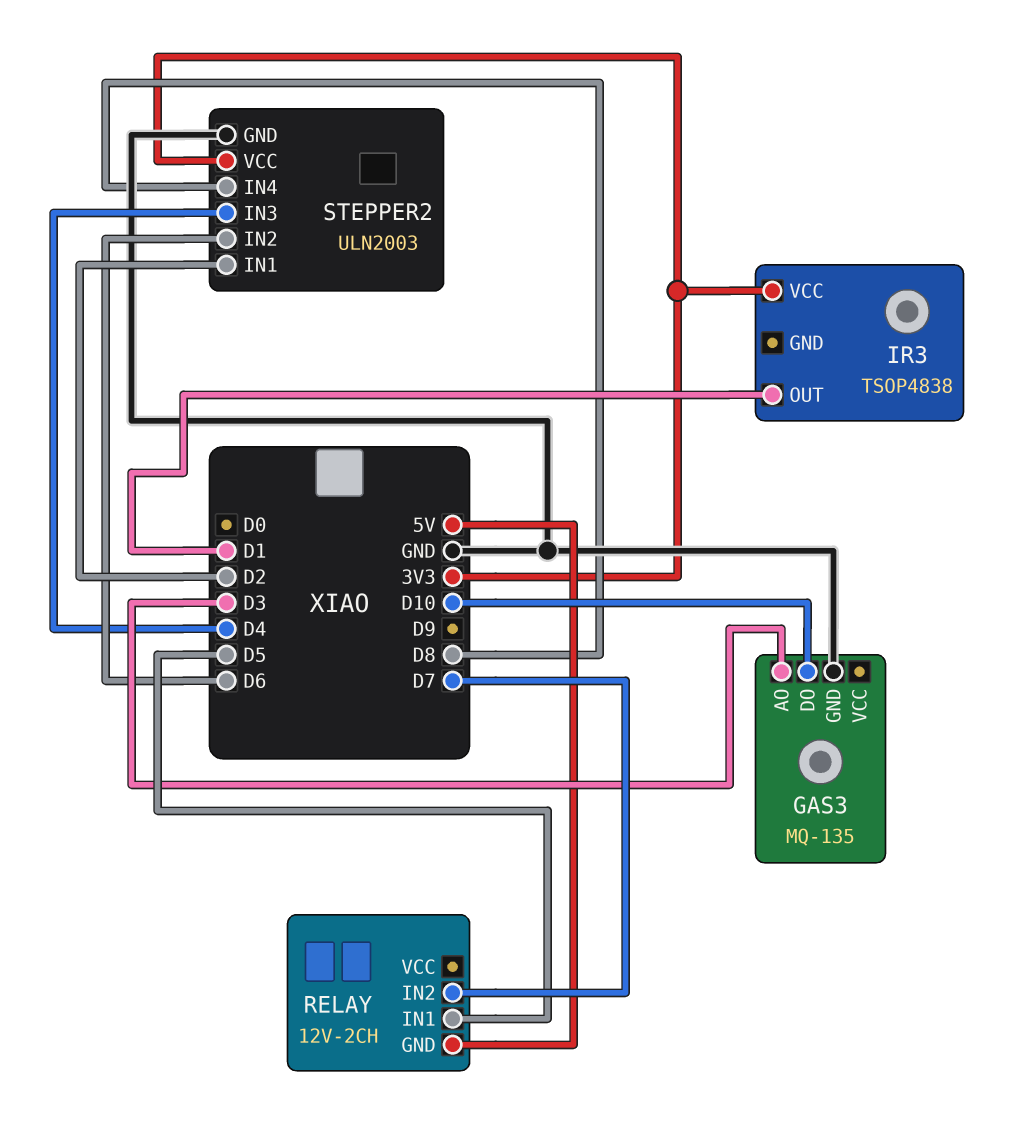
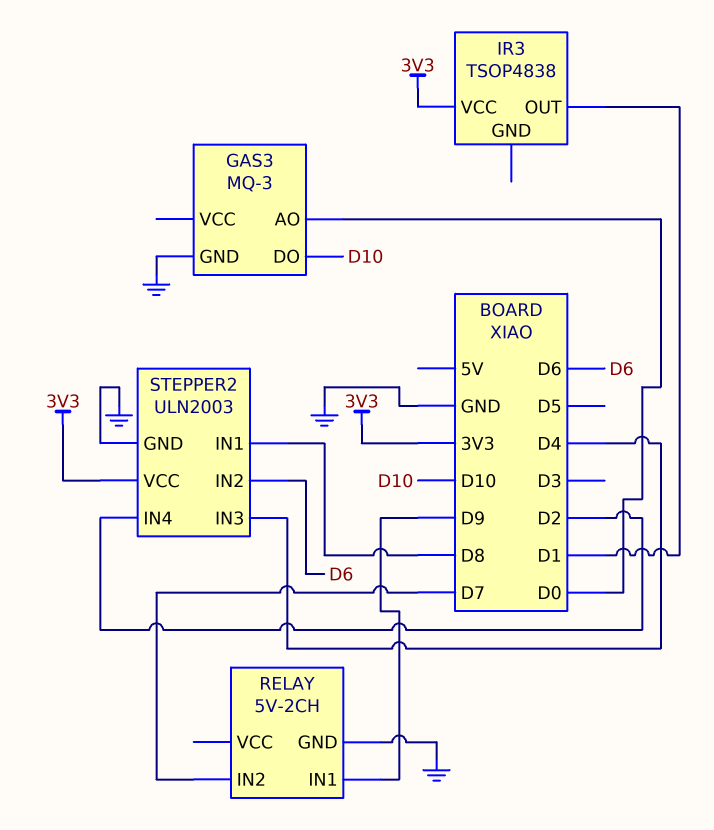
GAS3: MQ-135 -> MQ-3
GAS3 pin AO: D3 -> D0
RELAY: 12V-2CH -> 5V-2CH
RELAY pin GND: 5V -> GND
RELAY pin IN1: D5 -> D9
STEPPER2 pin IN1: D2 -> D8
STEPPER2 pin IN4: D8 -> D2

